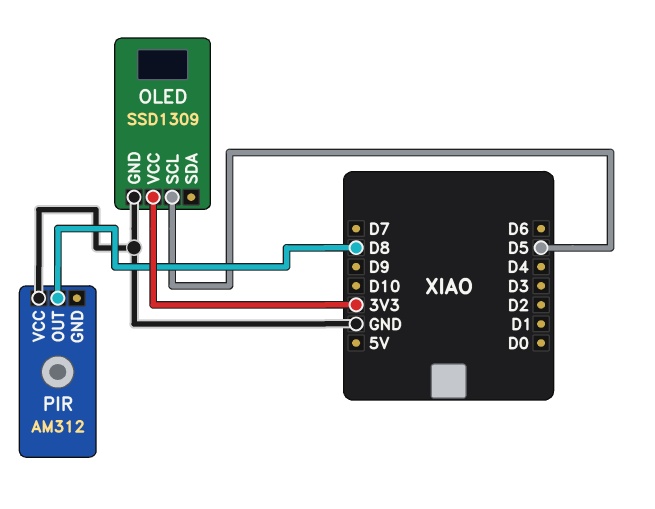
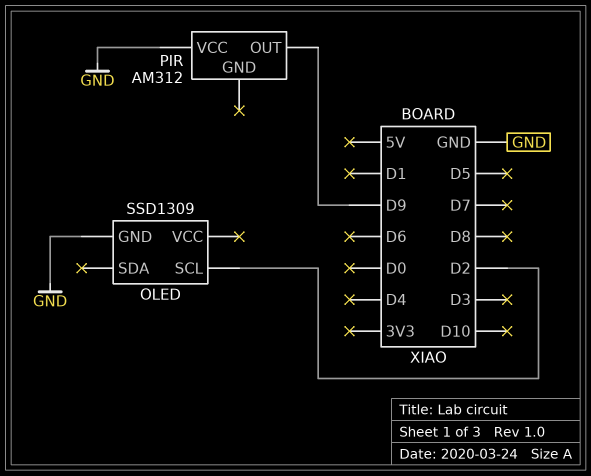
OLED pin SCL: D5 -> D2
OLED pin VCC: 3V3 -> none
PIR pin OUT: D8 -> D9

